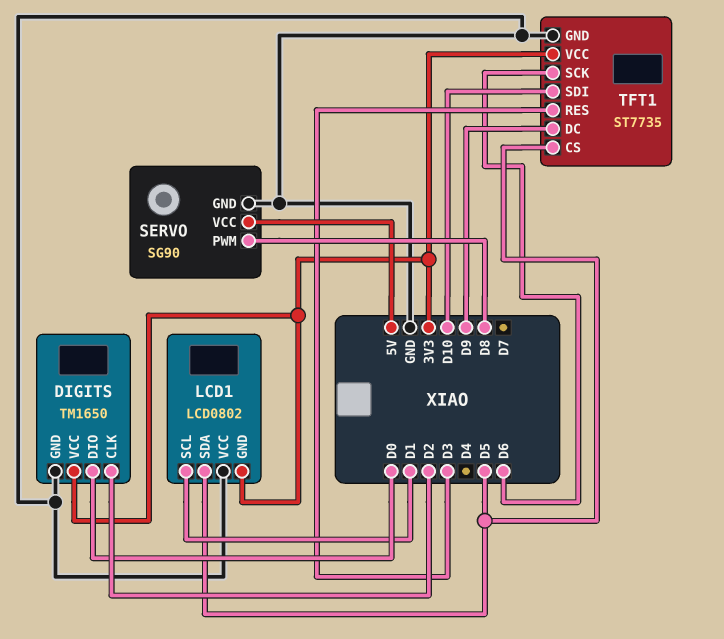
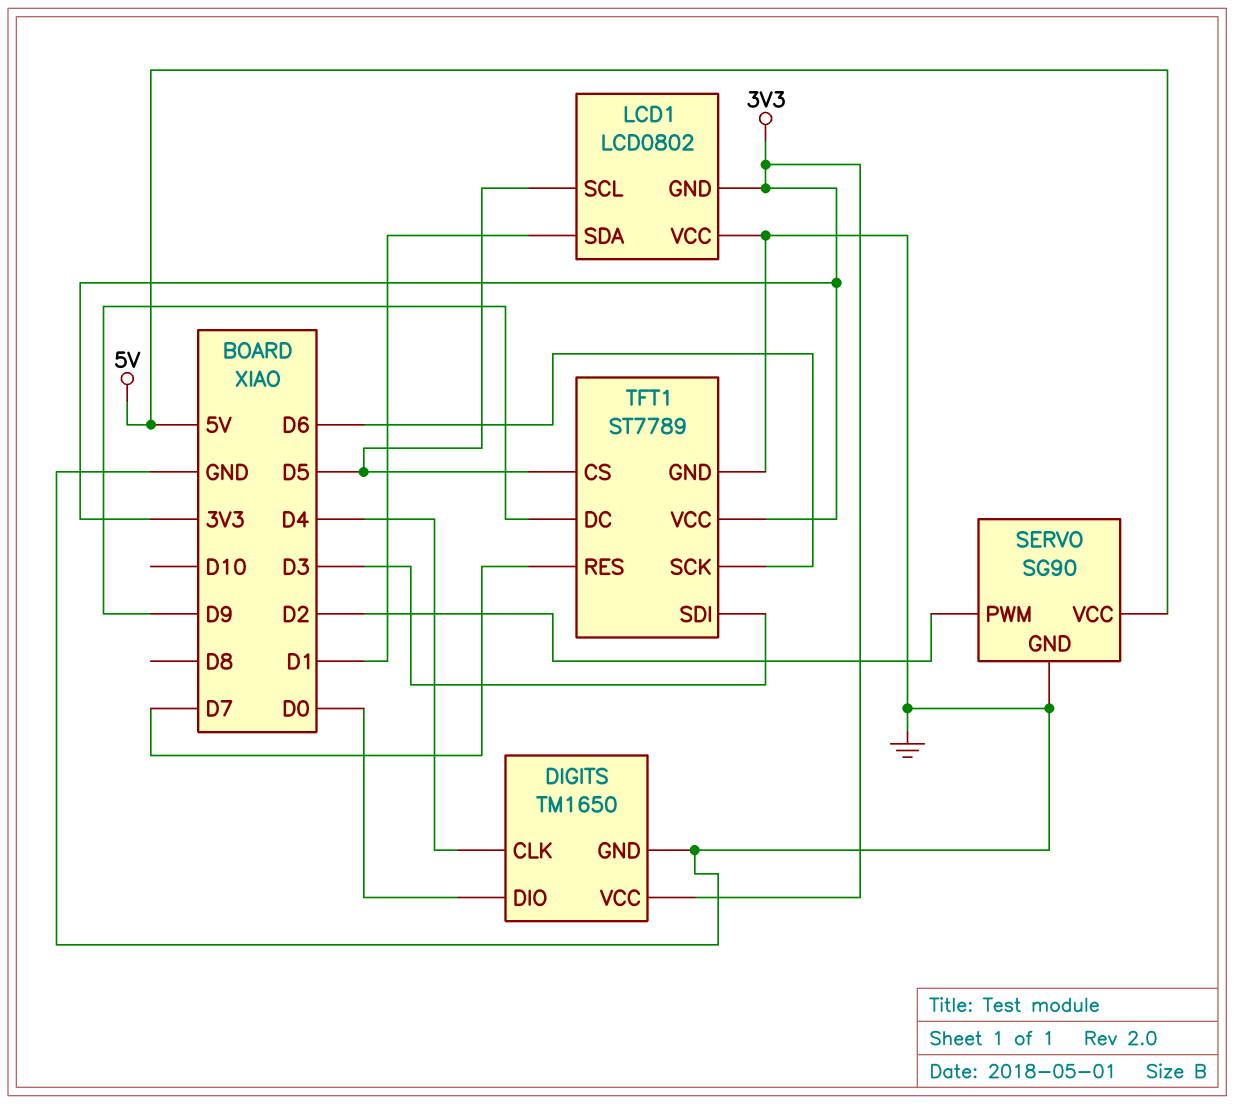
DIGITS pin CLK: D2 -> D4
LCD1 pin SCL: D1 -> D5
LCD1 pin SDA: D5 -> D1
SERVO pin PWM: D8 -> D2
TFT1: ST7735 -> ST7789
TFT1 pin RES: D3 -> D7
TFT1 pin SDI: D10 -> D3

